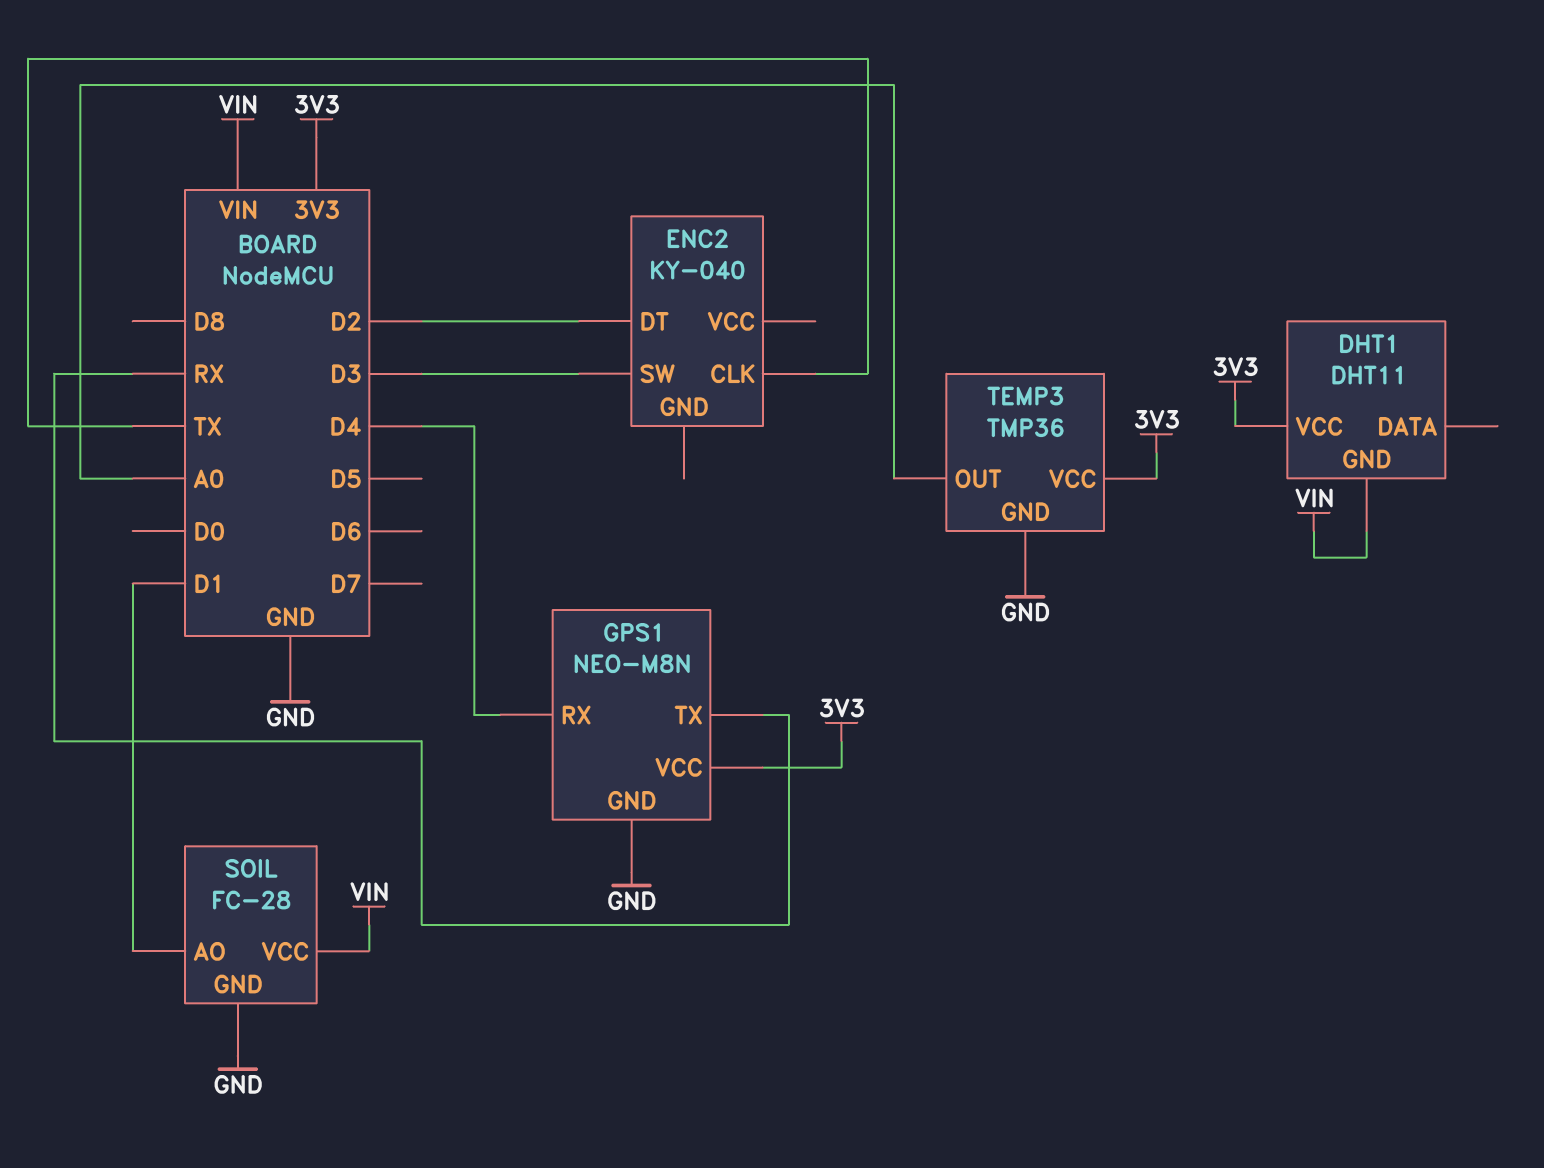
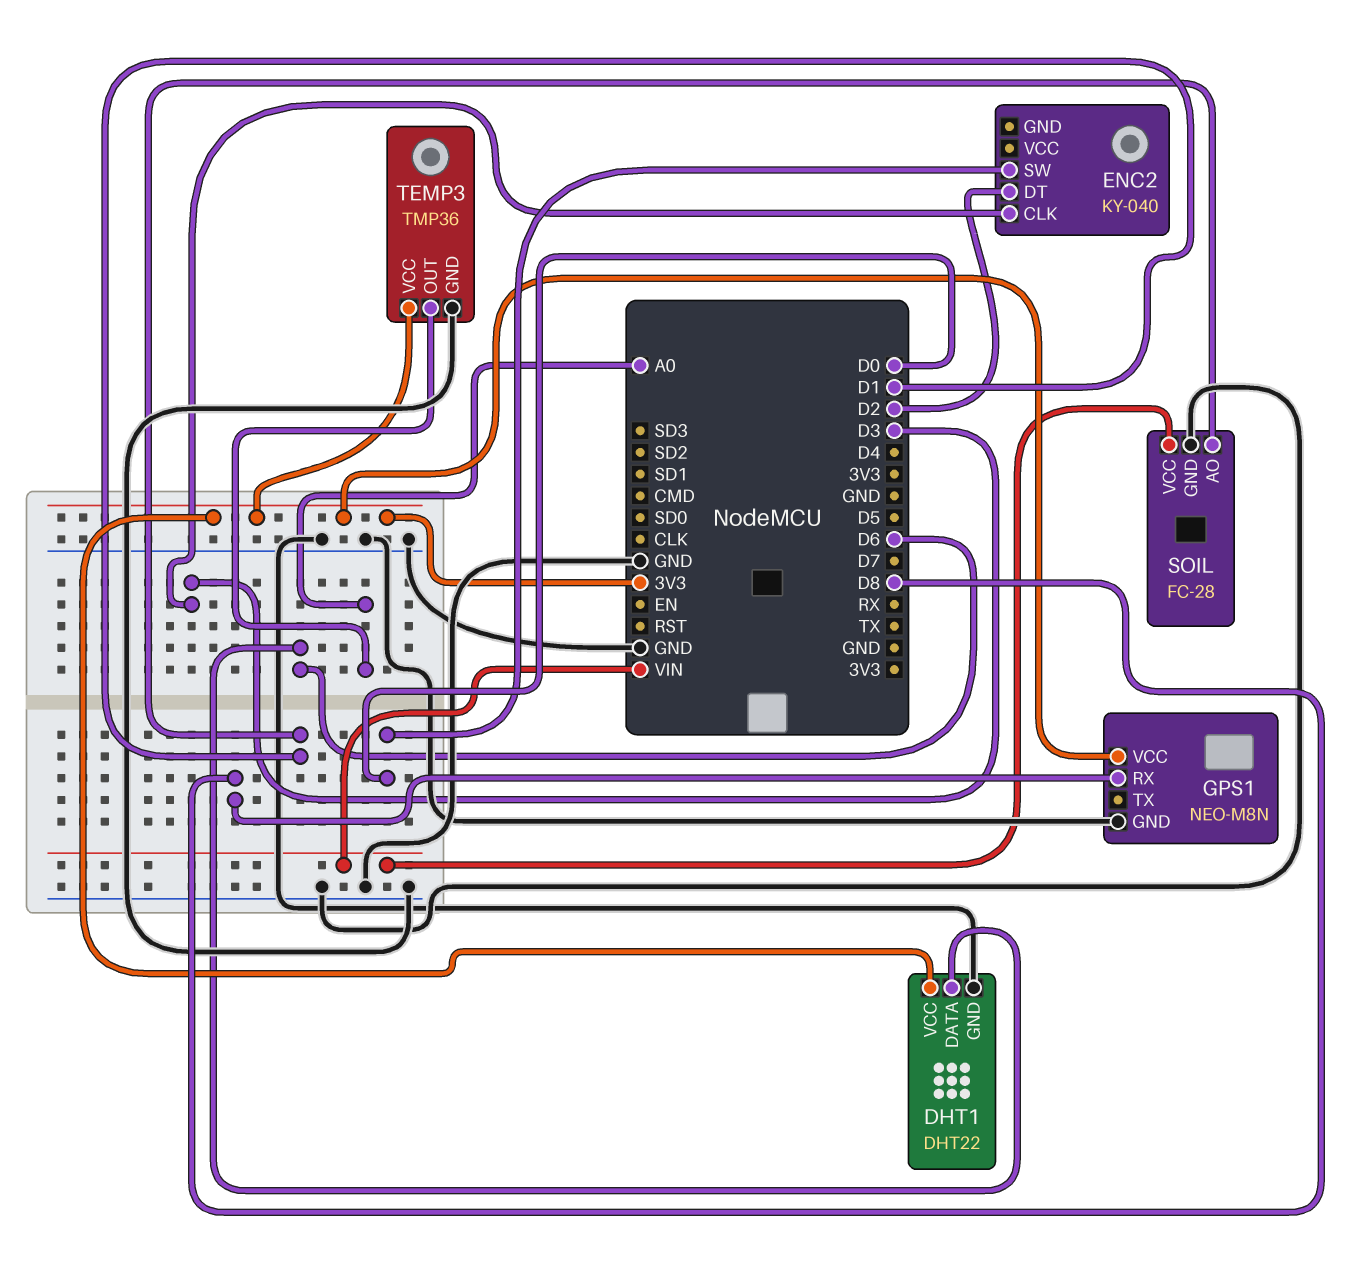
DHT1: DHT11 -> DHT22
DHT1 pin DATA: none -> D6
DHT1 pin GND: VIN -> GND
ENC2 pin CLK: TX -> D3
ENC2 pin SW: D3 -> D0
GPS1 pin RX: D4 -> D8
GPS1 pin TX: RX -> none

